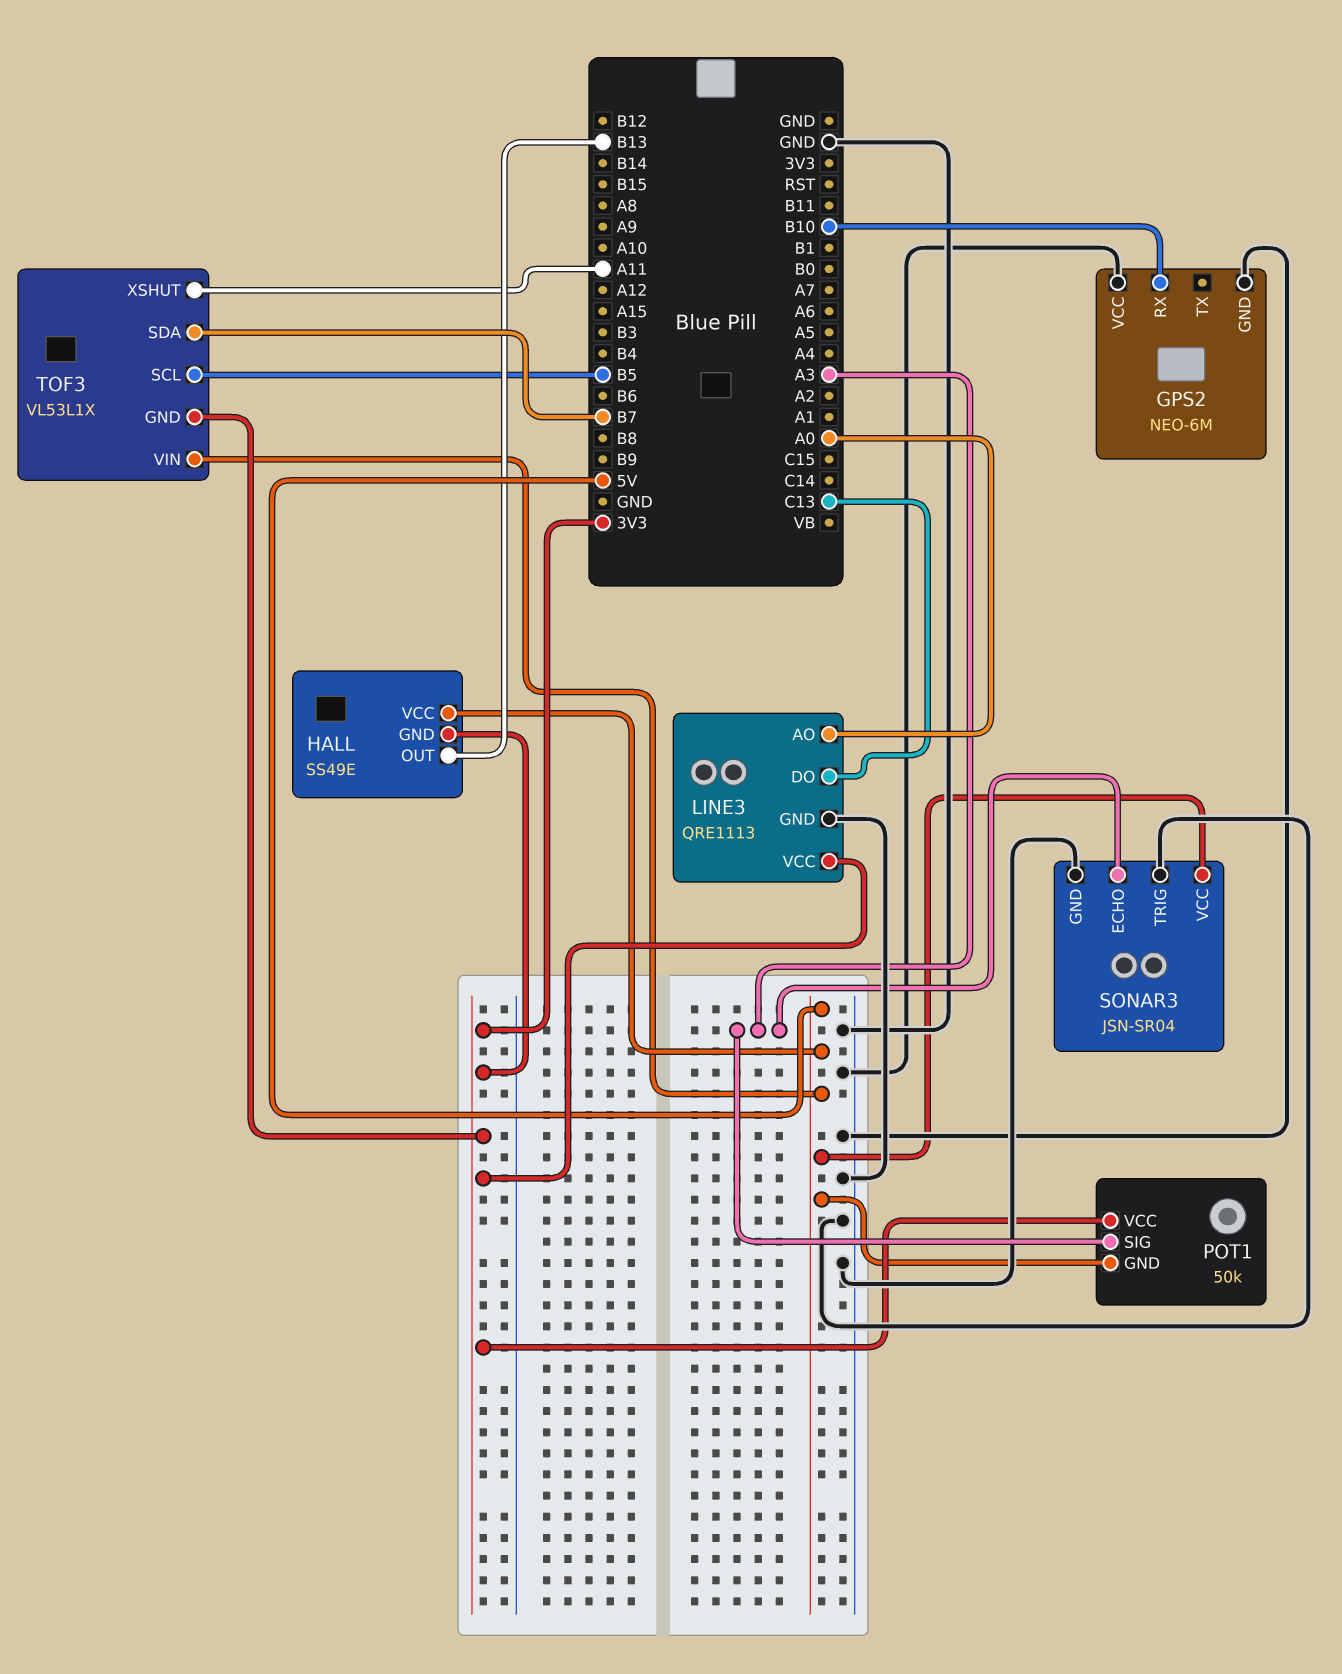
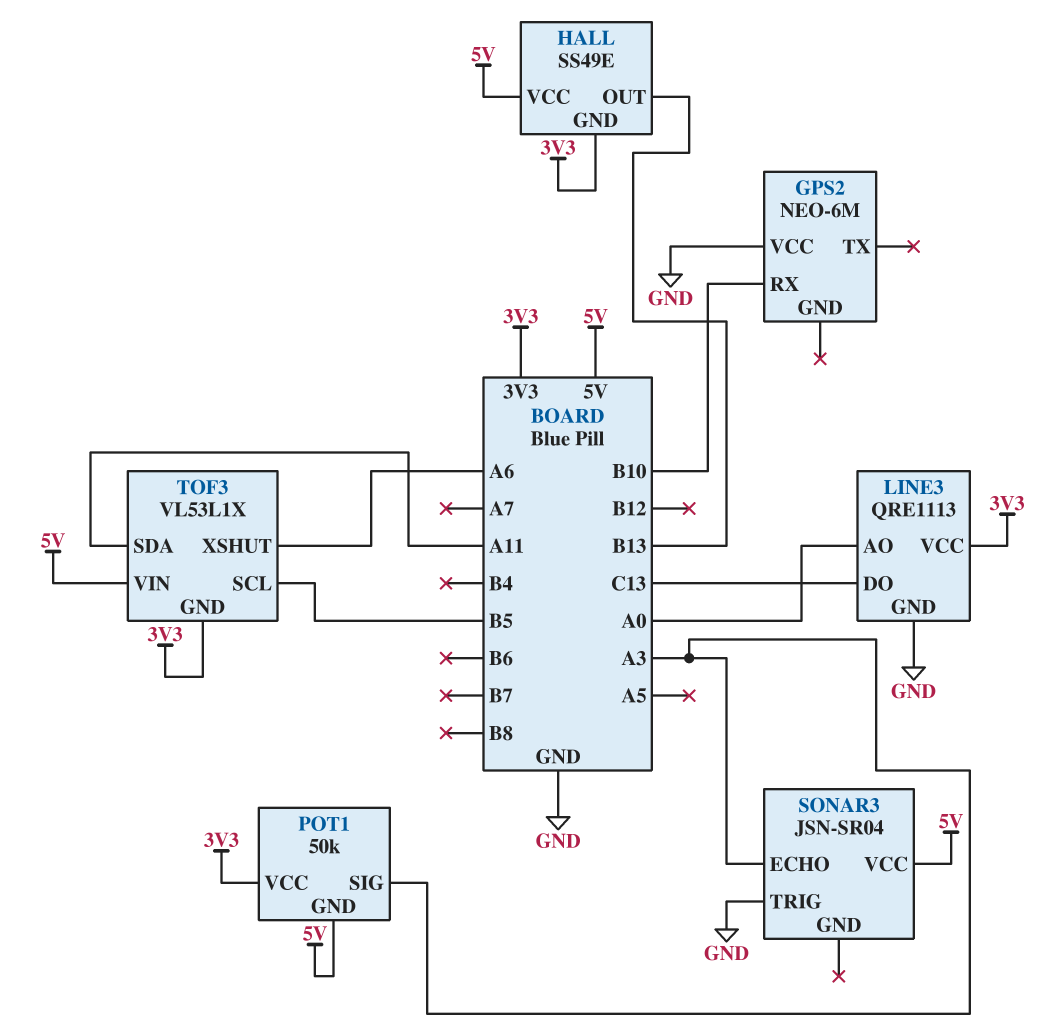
GPS2 pin GND: GND -> none
SONAR3 pin GND: GND -> none
TOF3 pin SDA: B7 -> A11
TOF3 pin XSHUT: A11 -> A6

